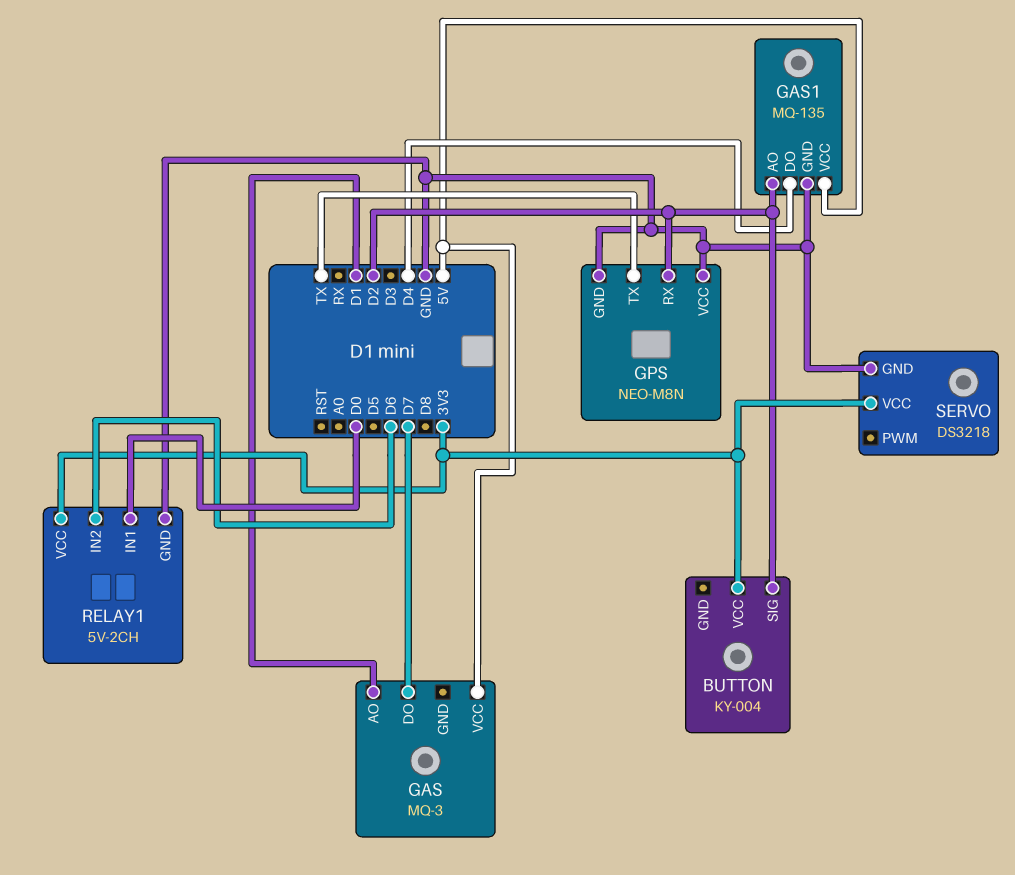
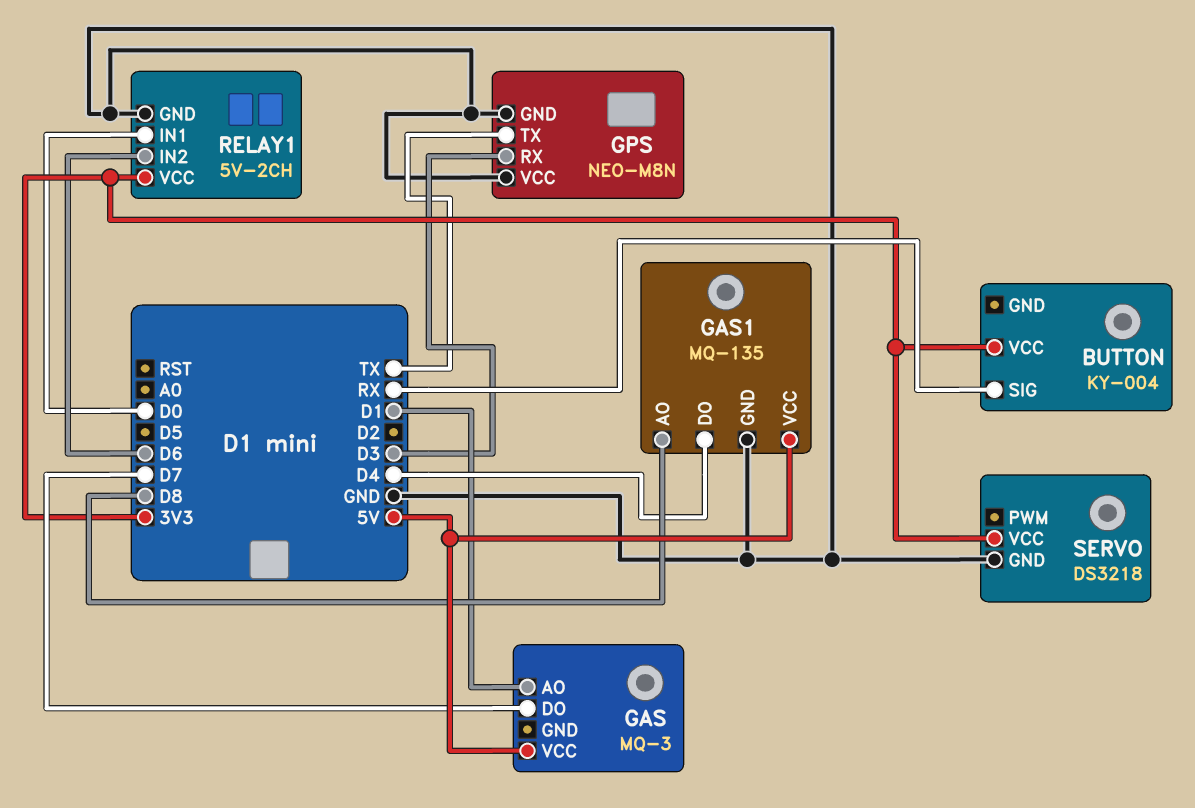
BUTTON pin SIG: D2 -> RX
GAS1 pin AO: D2 -> D8
GPS pin RX: D2 -> D3

